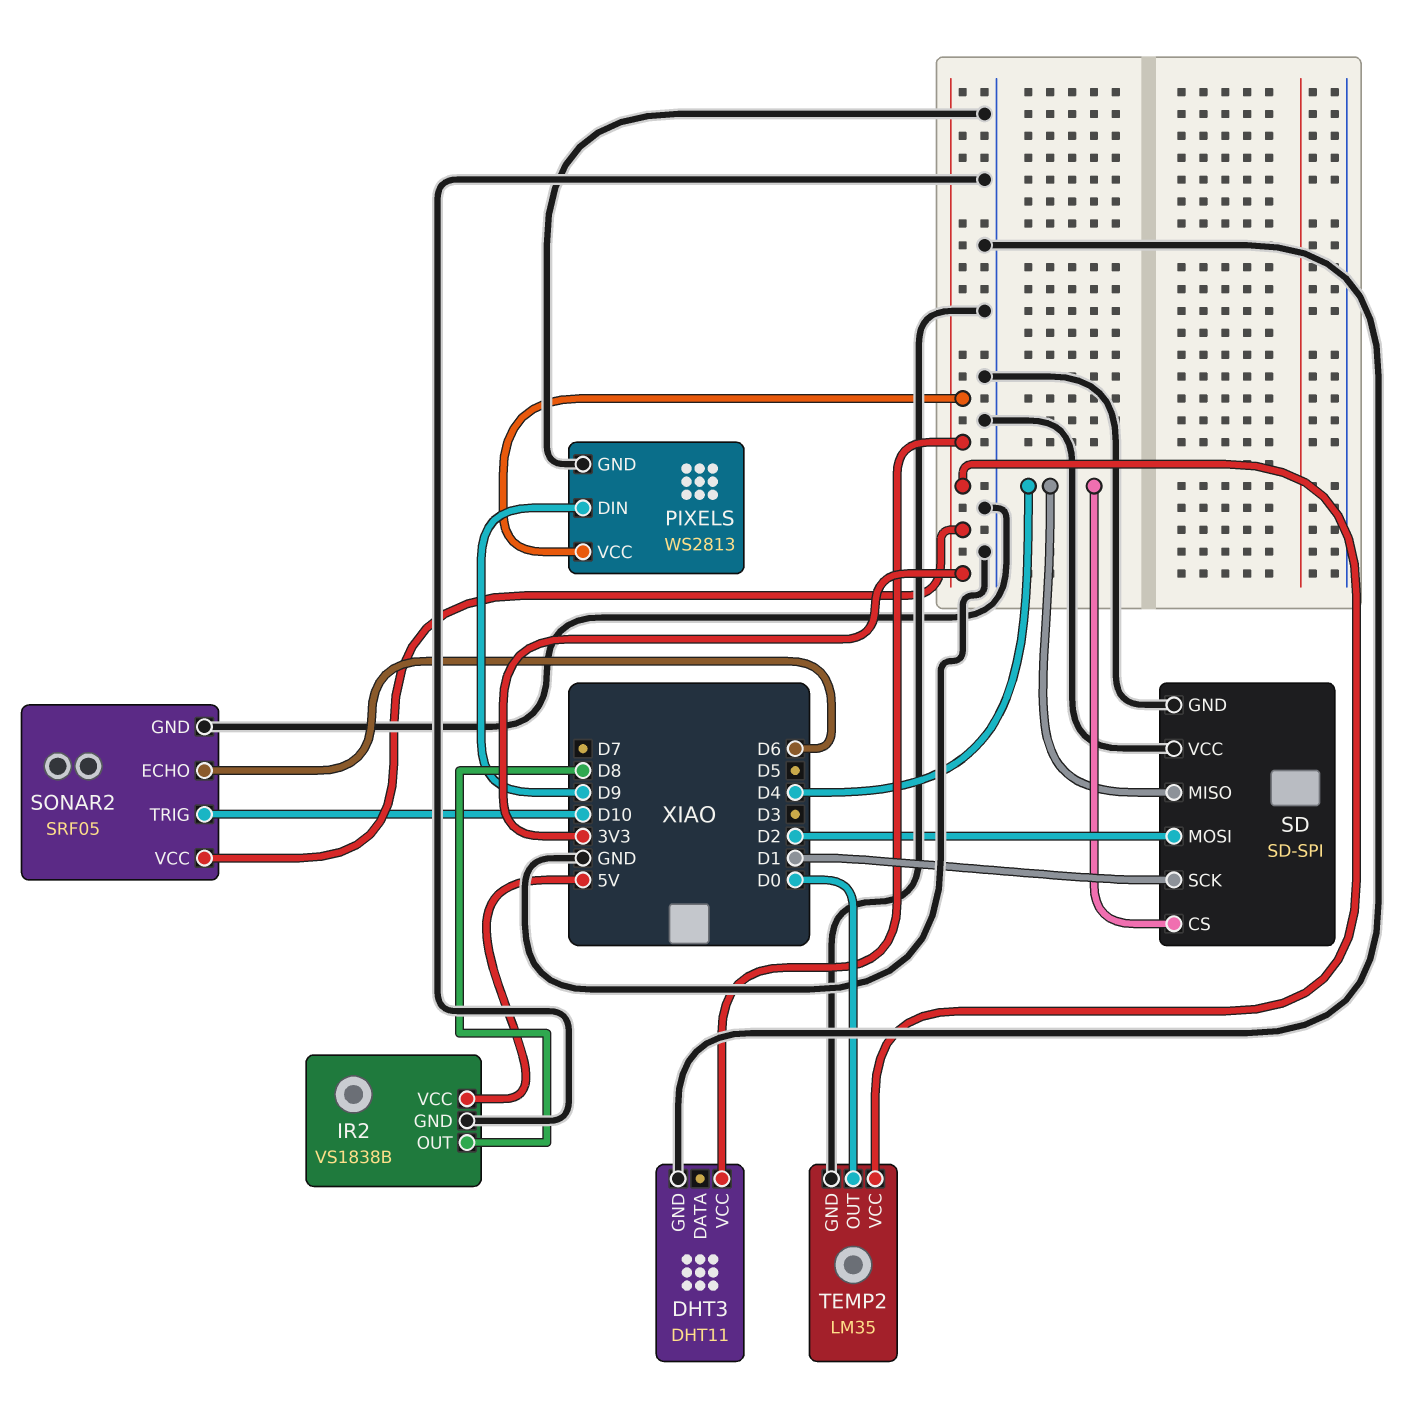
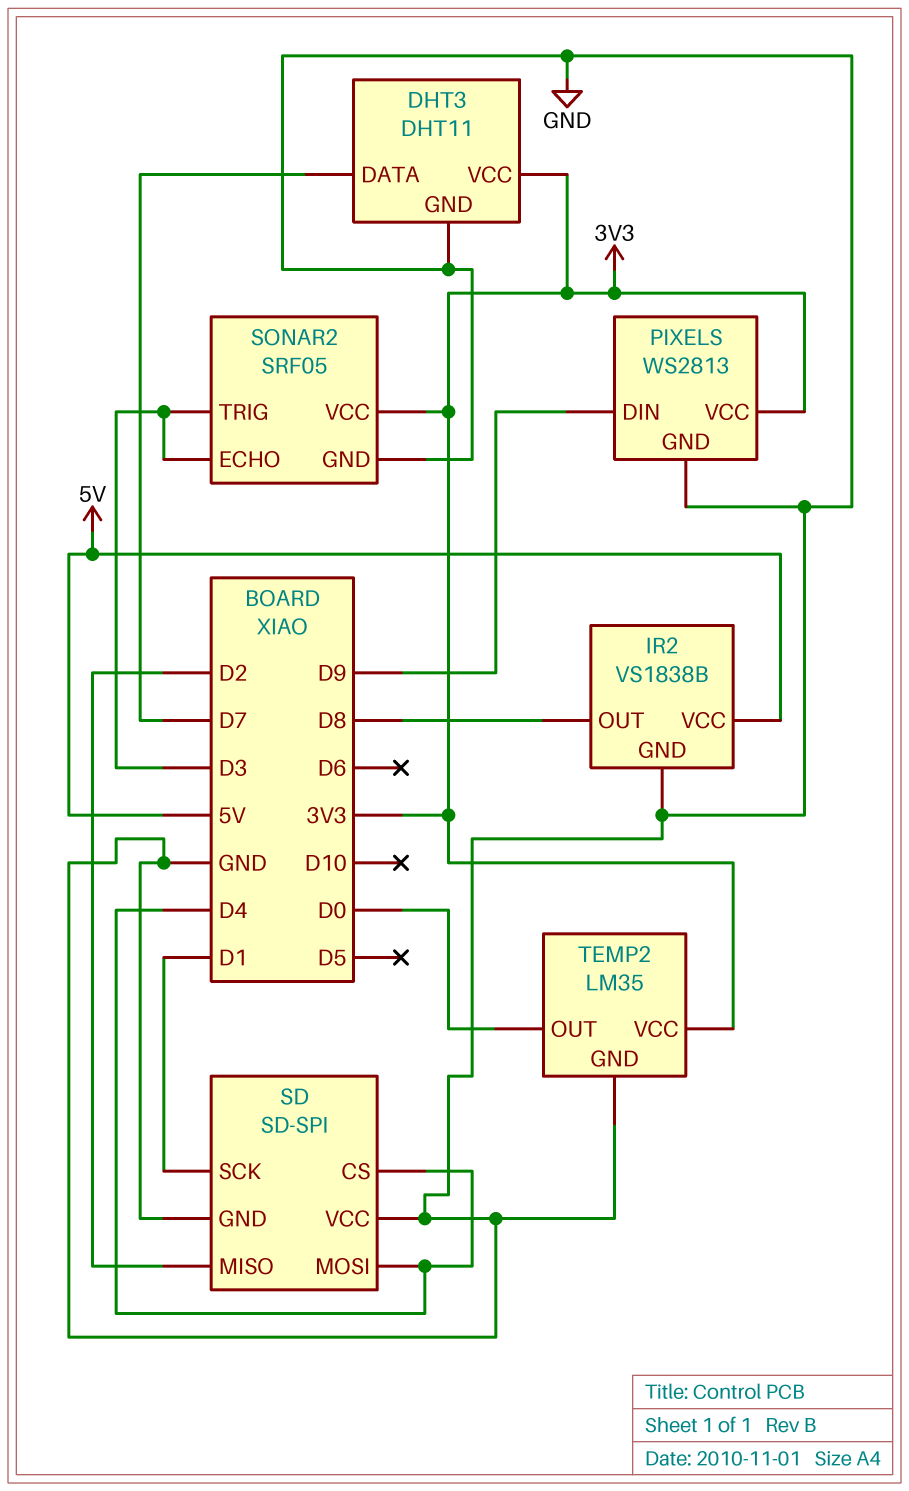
DHT3 pin DATA: none -> D7
SD pin MISO: D4 -> D2
SD pin MOSI: D2 -> D4
SONAR2 pin ECHO: D6 -> D3
SONAR2 pin TRIG: D10 -> D3

